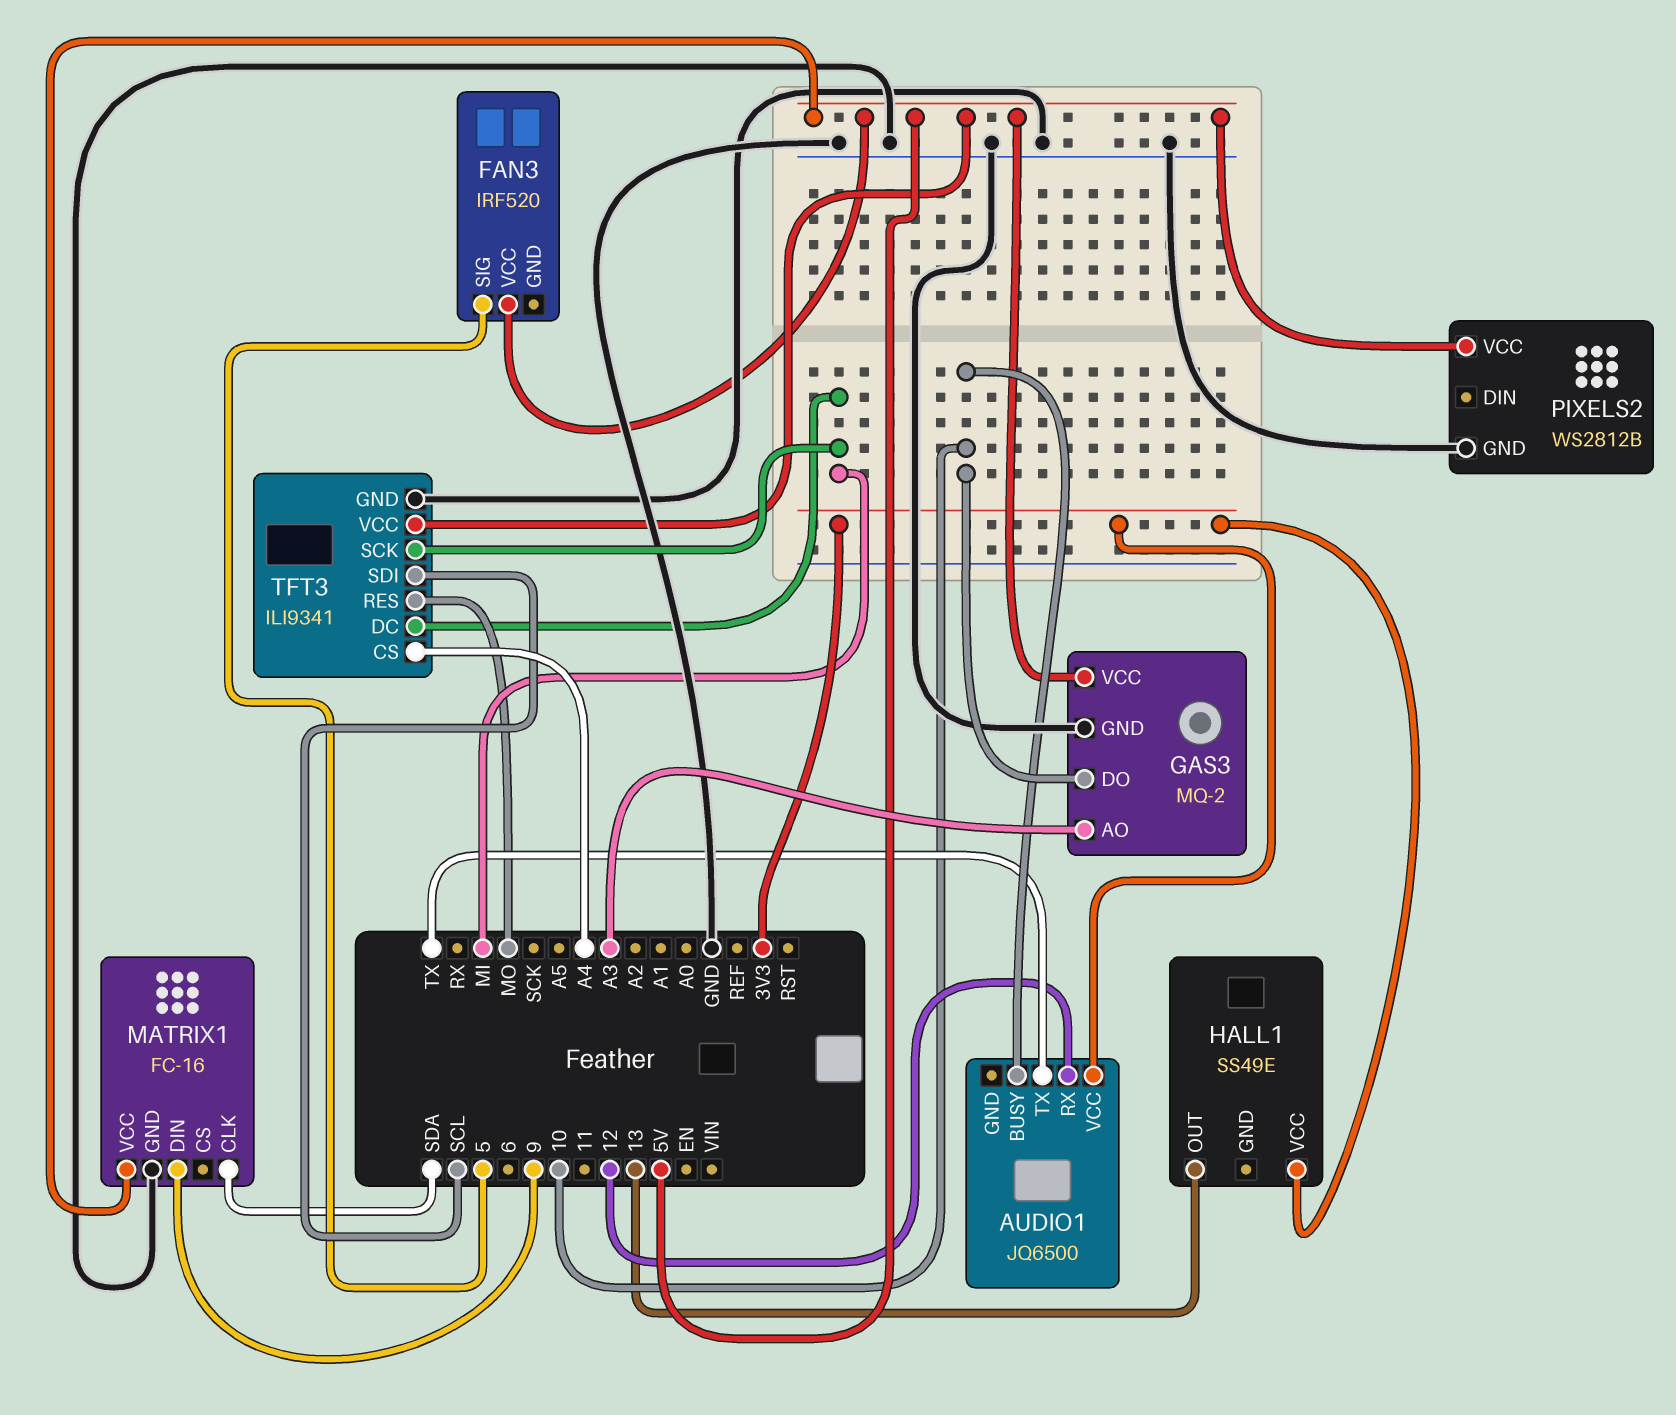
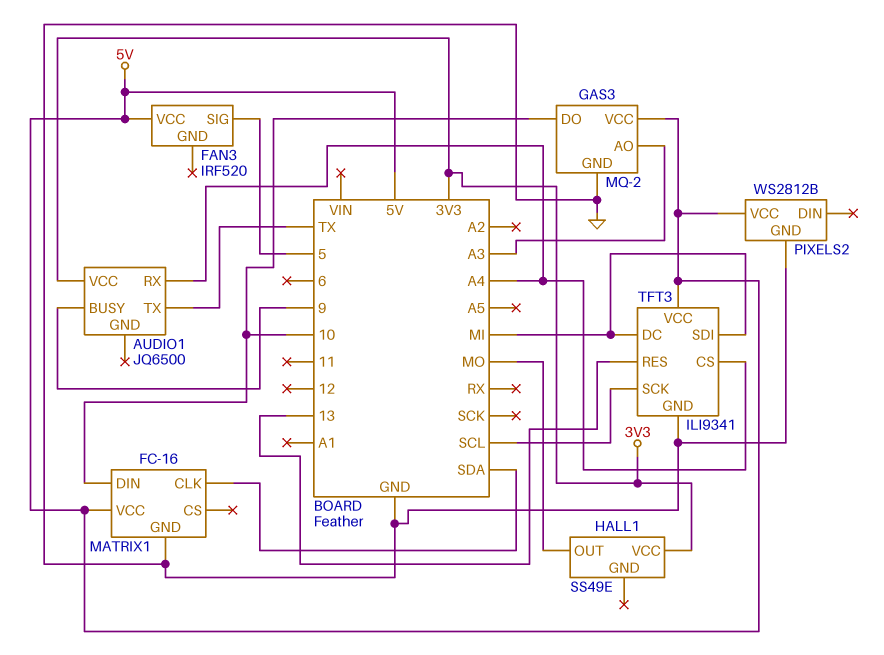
AUDIO1 pin BUSY: 10 -> 9
AUDIO1 pin RX: 12 -> A4
HALL1 pin OUT: 13 -> MO
MATRIX1 pin DIN: 9 -> 10
TFT3 pin RES: MO -> 13
TFT3 pin SCK: MI -> SCL
TFT3 pin SDI: SCL -> MI

